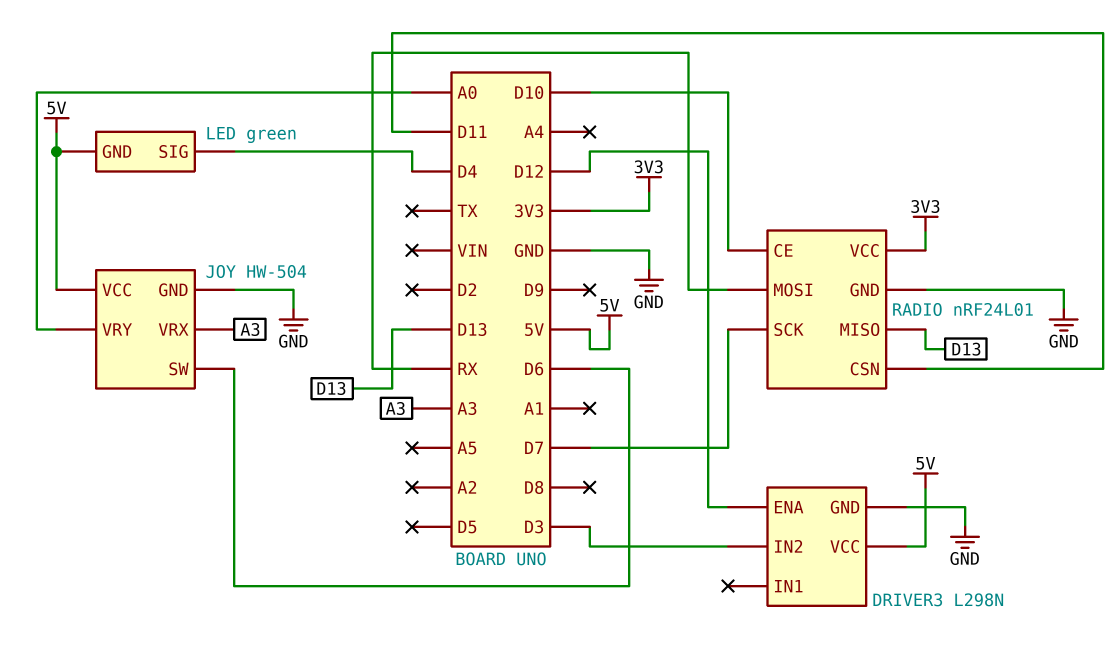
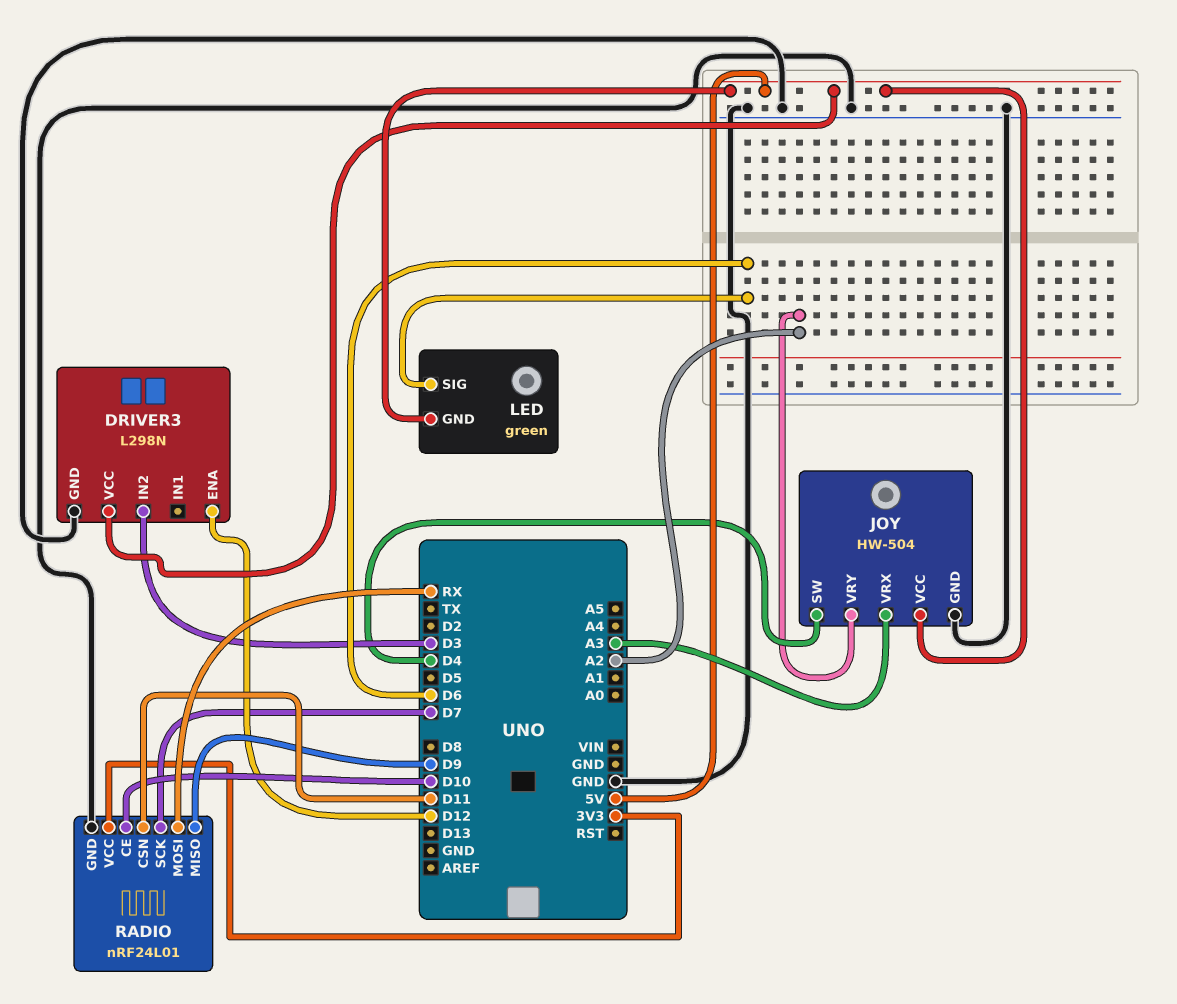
JOY pin SW: D6 -> D4
JOY pin VRY: A0 -> A2
LED pin SIG: D4 -> D6
RADIO pin MISO: D13 -> D9

